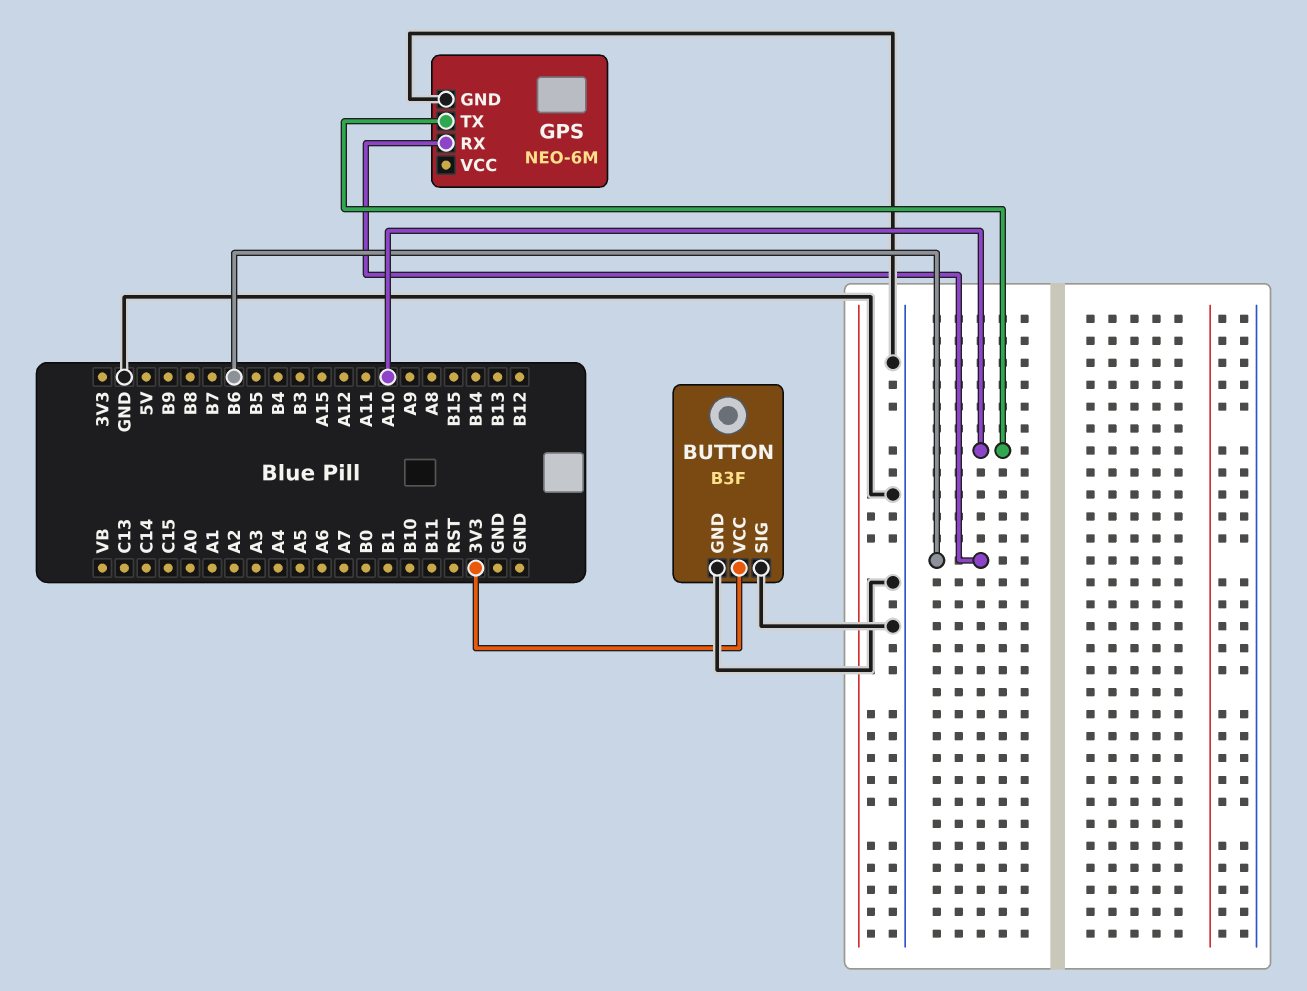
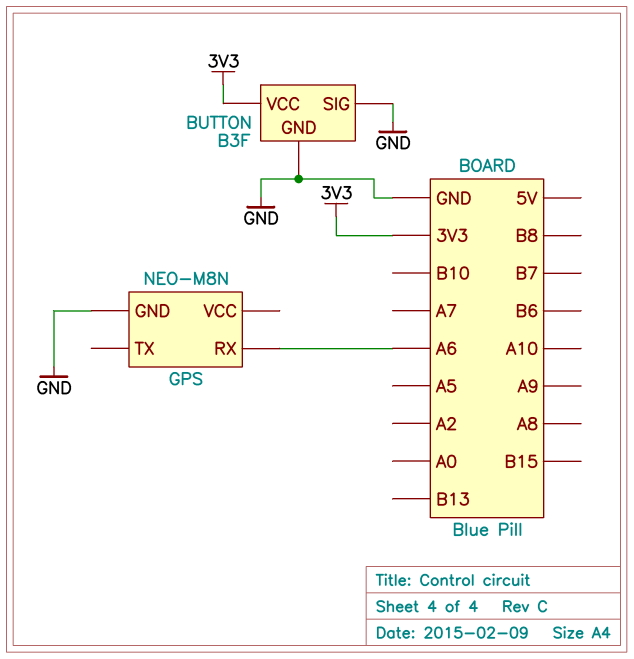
GPS: NEO-6M -> NEO-M8N
GPS pin RX: B6 -> A6
GPS pin TX: A10 -> none

